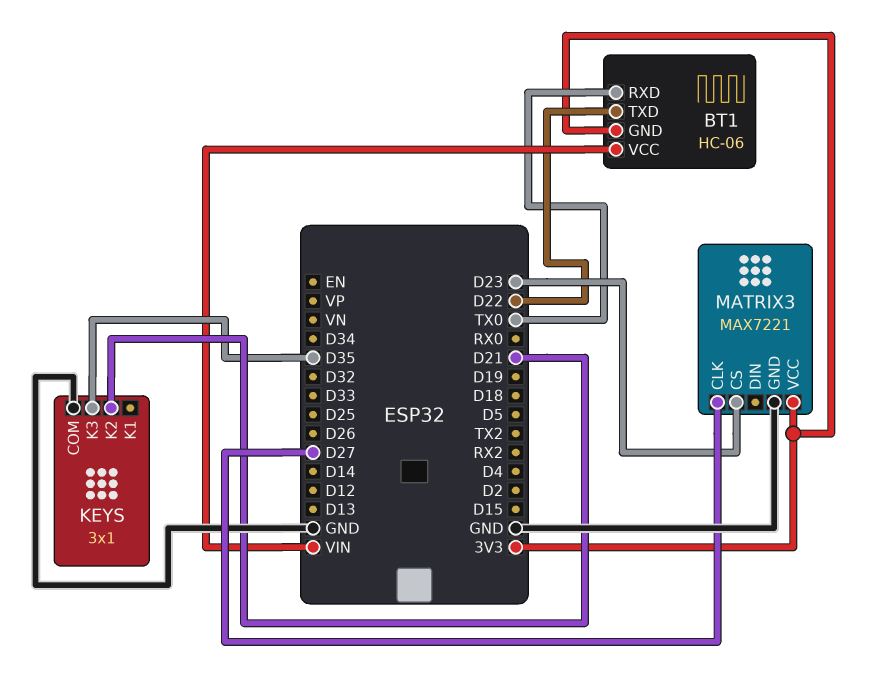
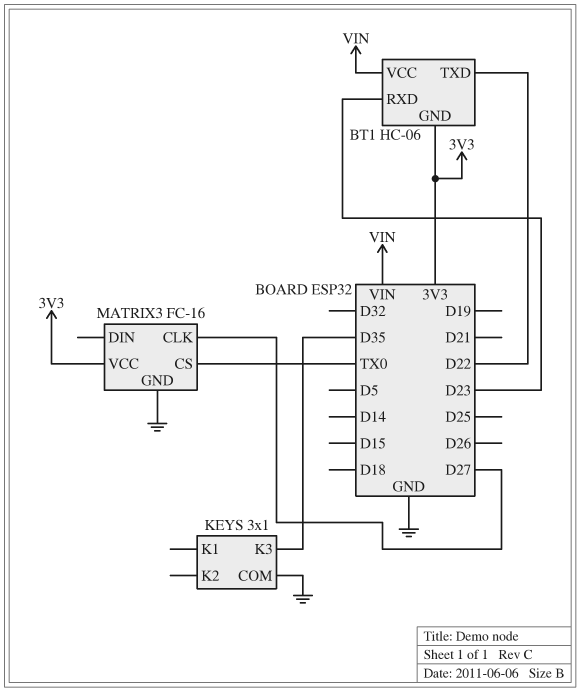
BT1 pin RXD: TX0 -> D23
KEYS pin K2: D21 -> none
MATRIX3: MAX7221 -> FC-16
MATRIX3 pin CS: D23 -> TX0

